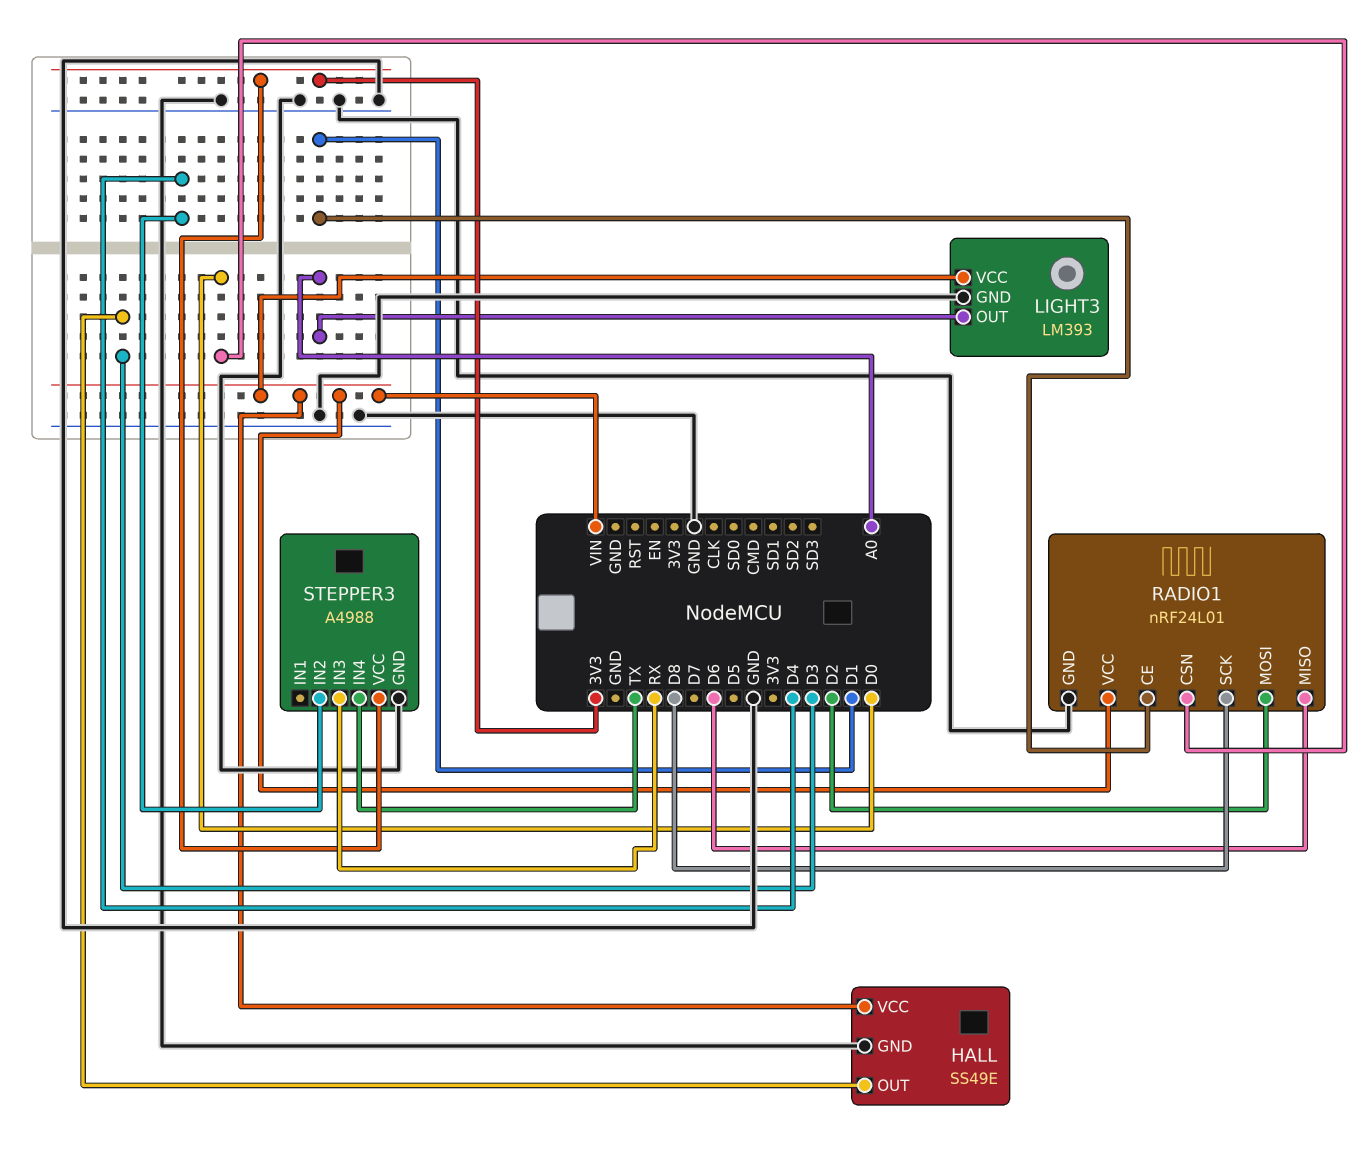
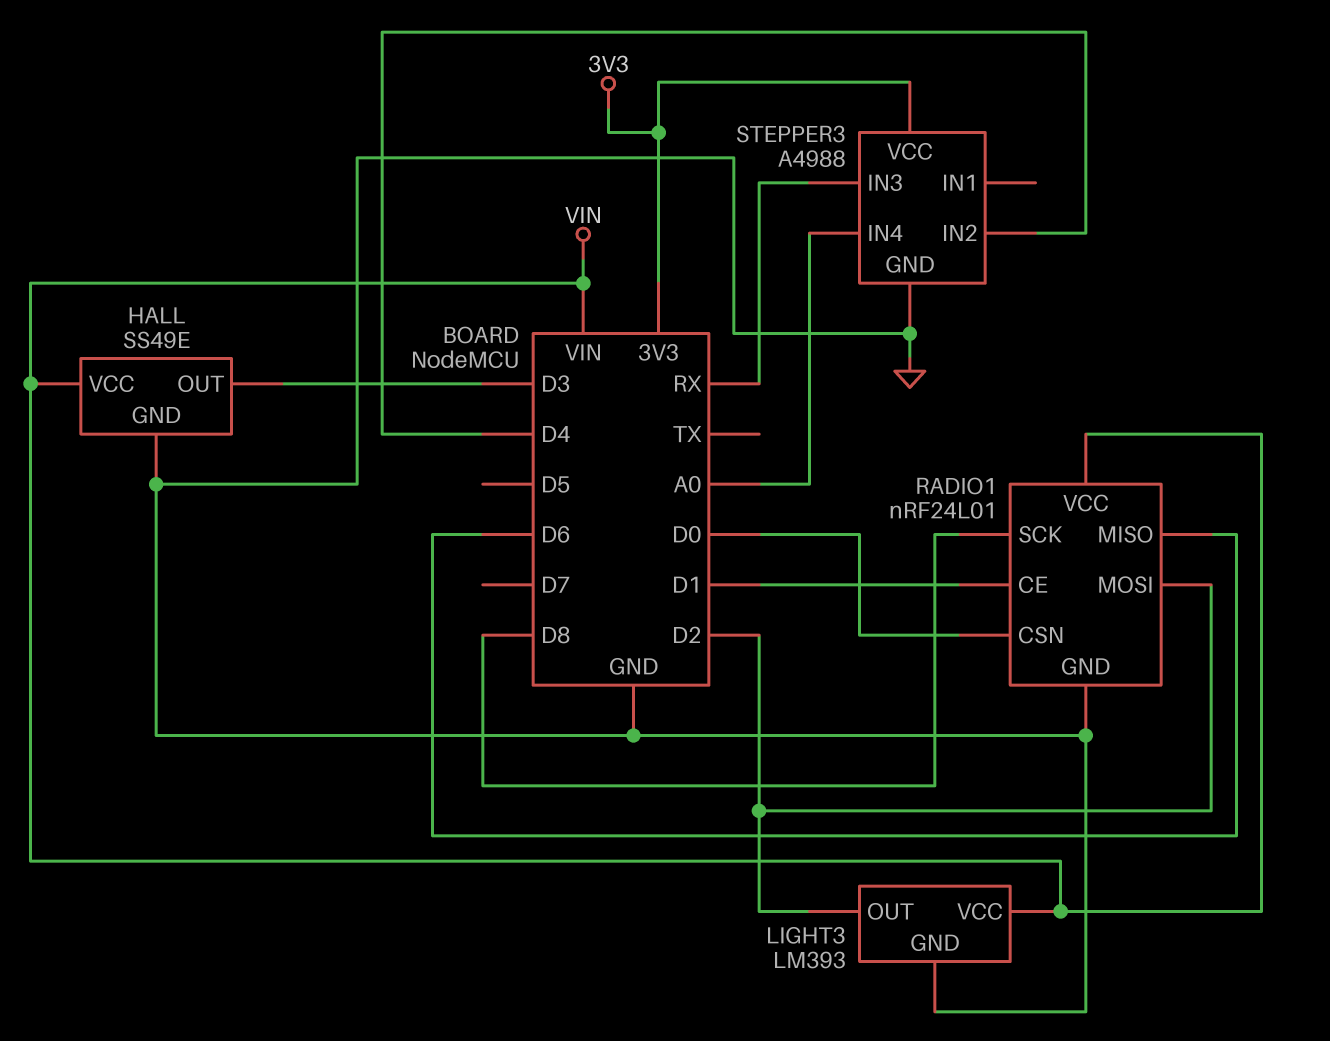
LIGHT3 pin OUT: A0 -> D2
STEPPER3 pin IN4: TX -> A0

